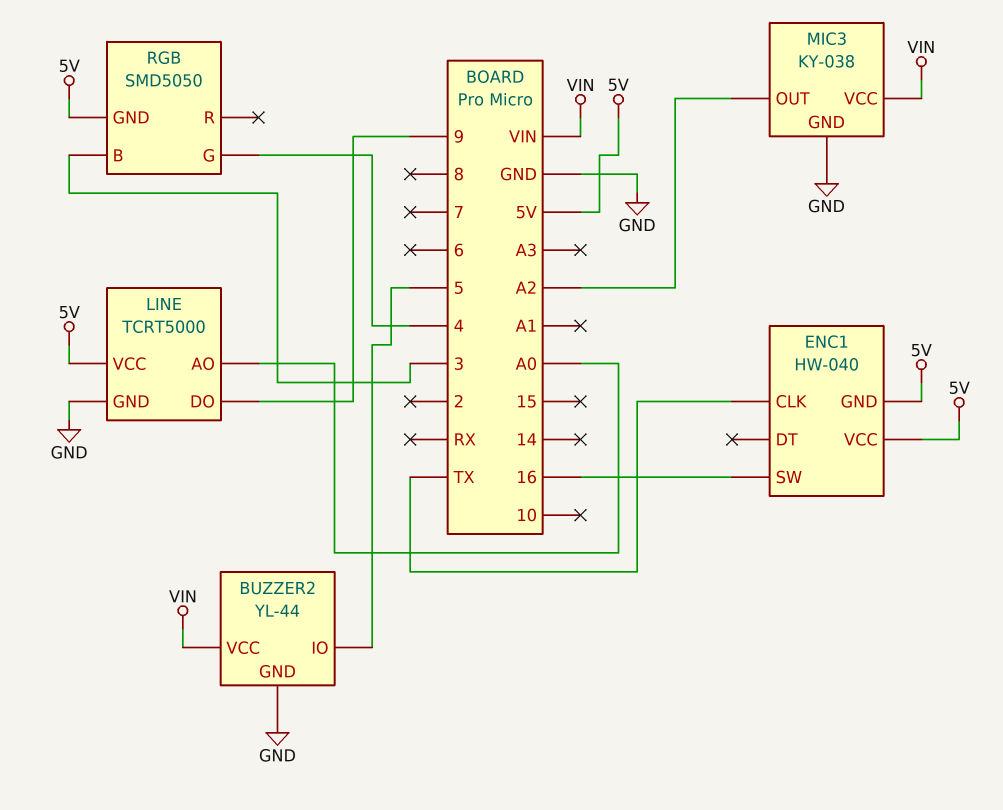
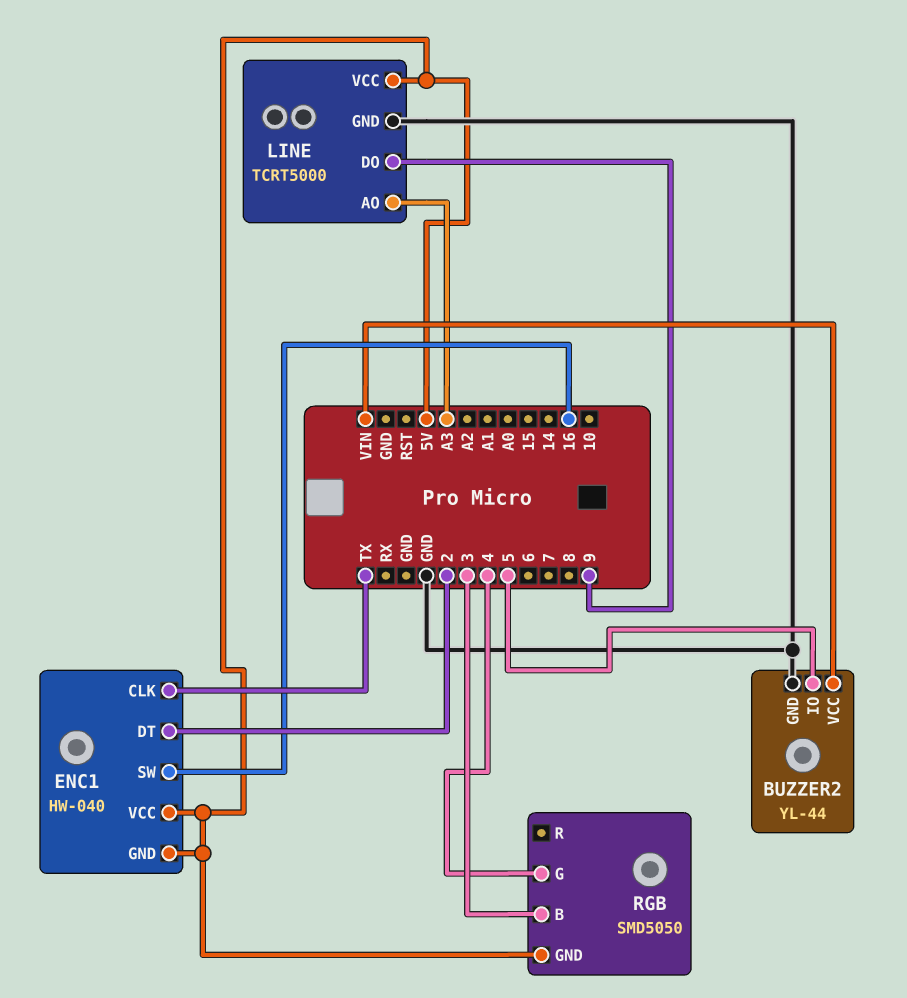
ENC1 pin DT: none -> 2
LINE pin AO: A0 -> A3
MIC3: KY-038 -> none
MIC3 pin GND: GND -> none
MIC3 pin OUT: A2 -> none
MIC3 pin VCC: VIN -> none

